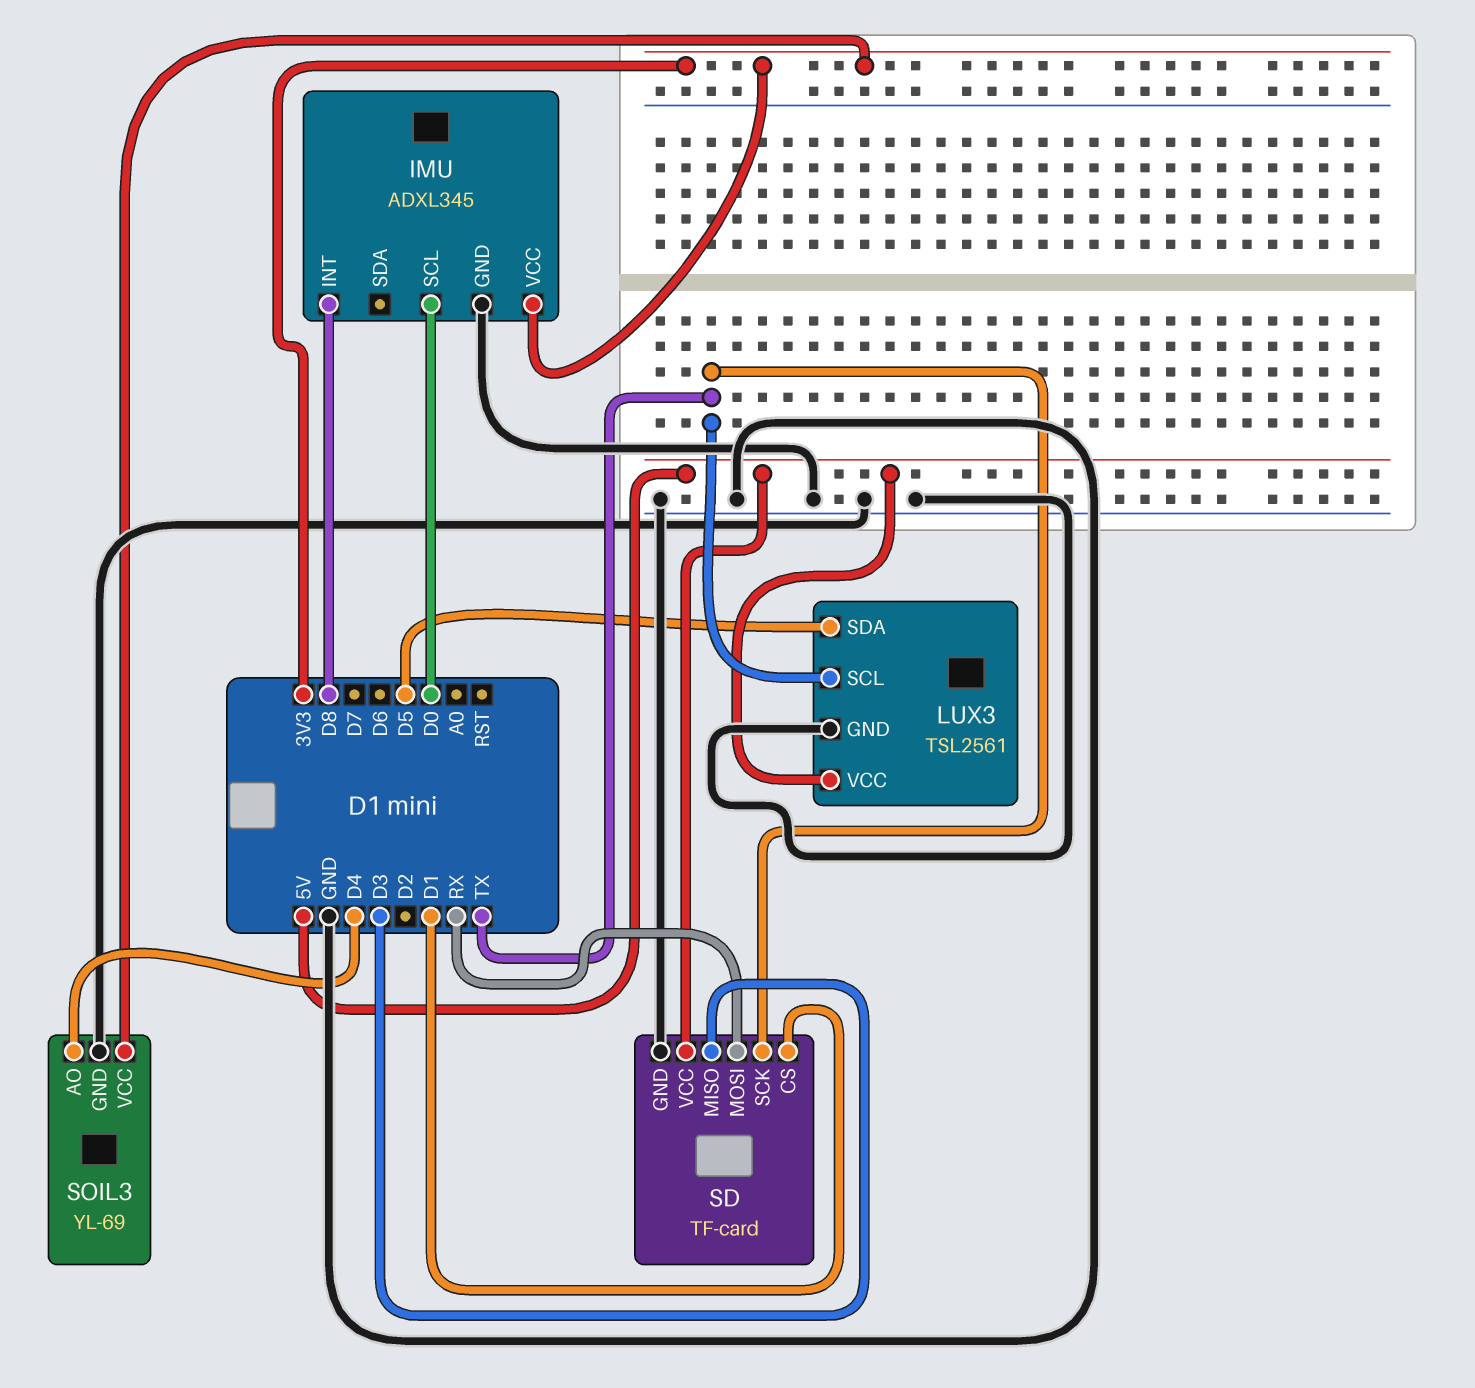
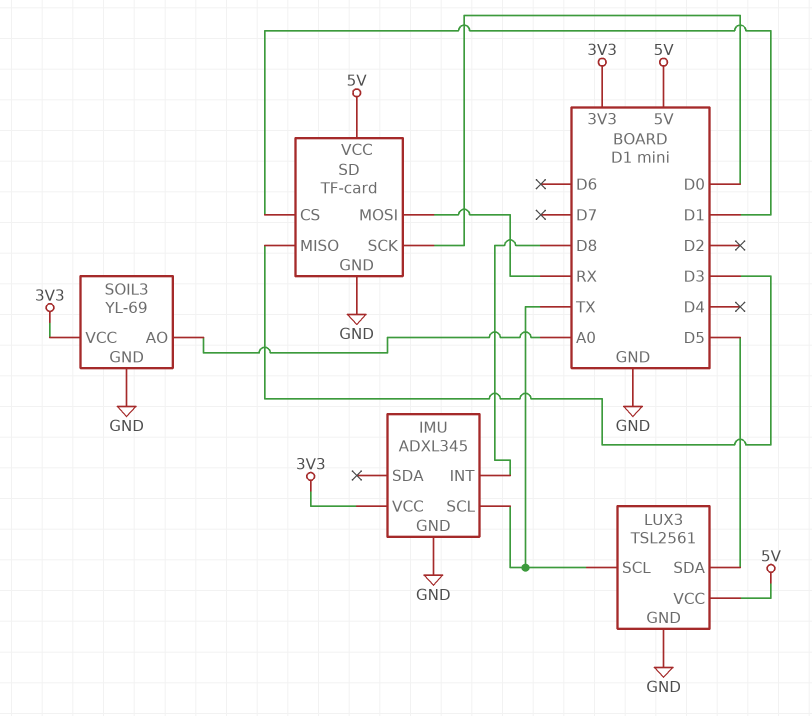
IMU pin SCL: D0 -> TX
SD pin SCK: TX -> D0
SOIL3 pin AO: D4 -> A0

